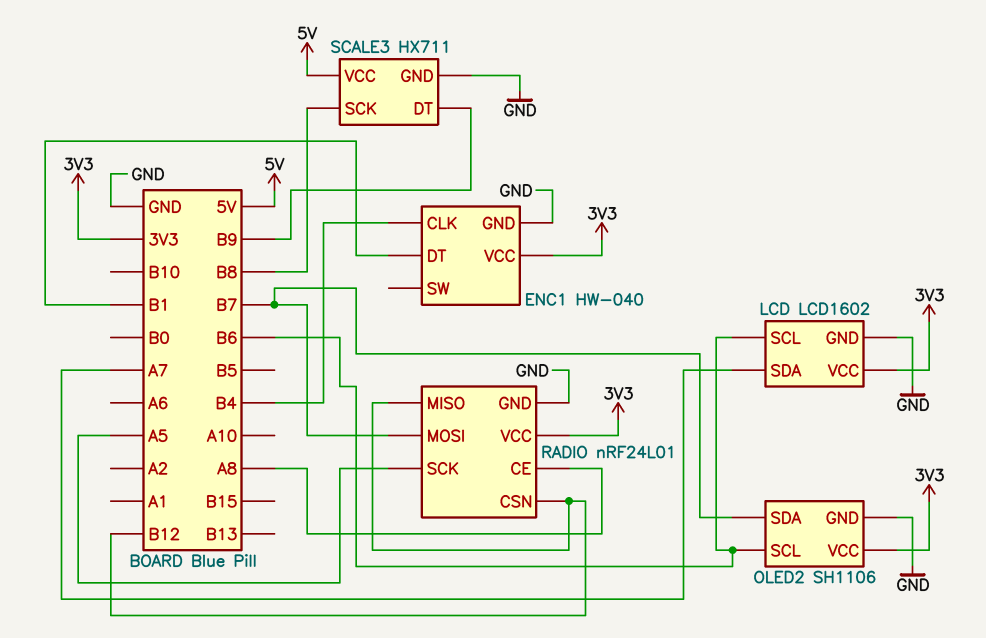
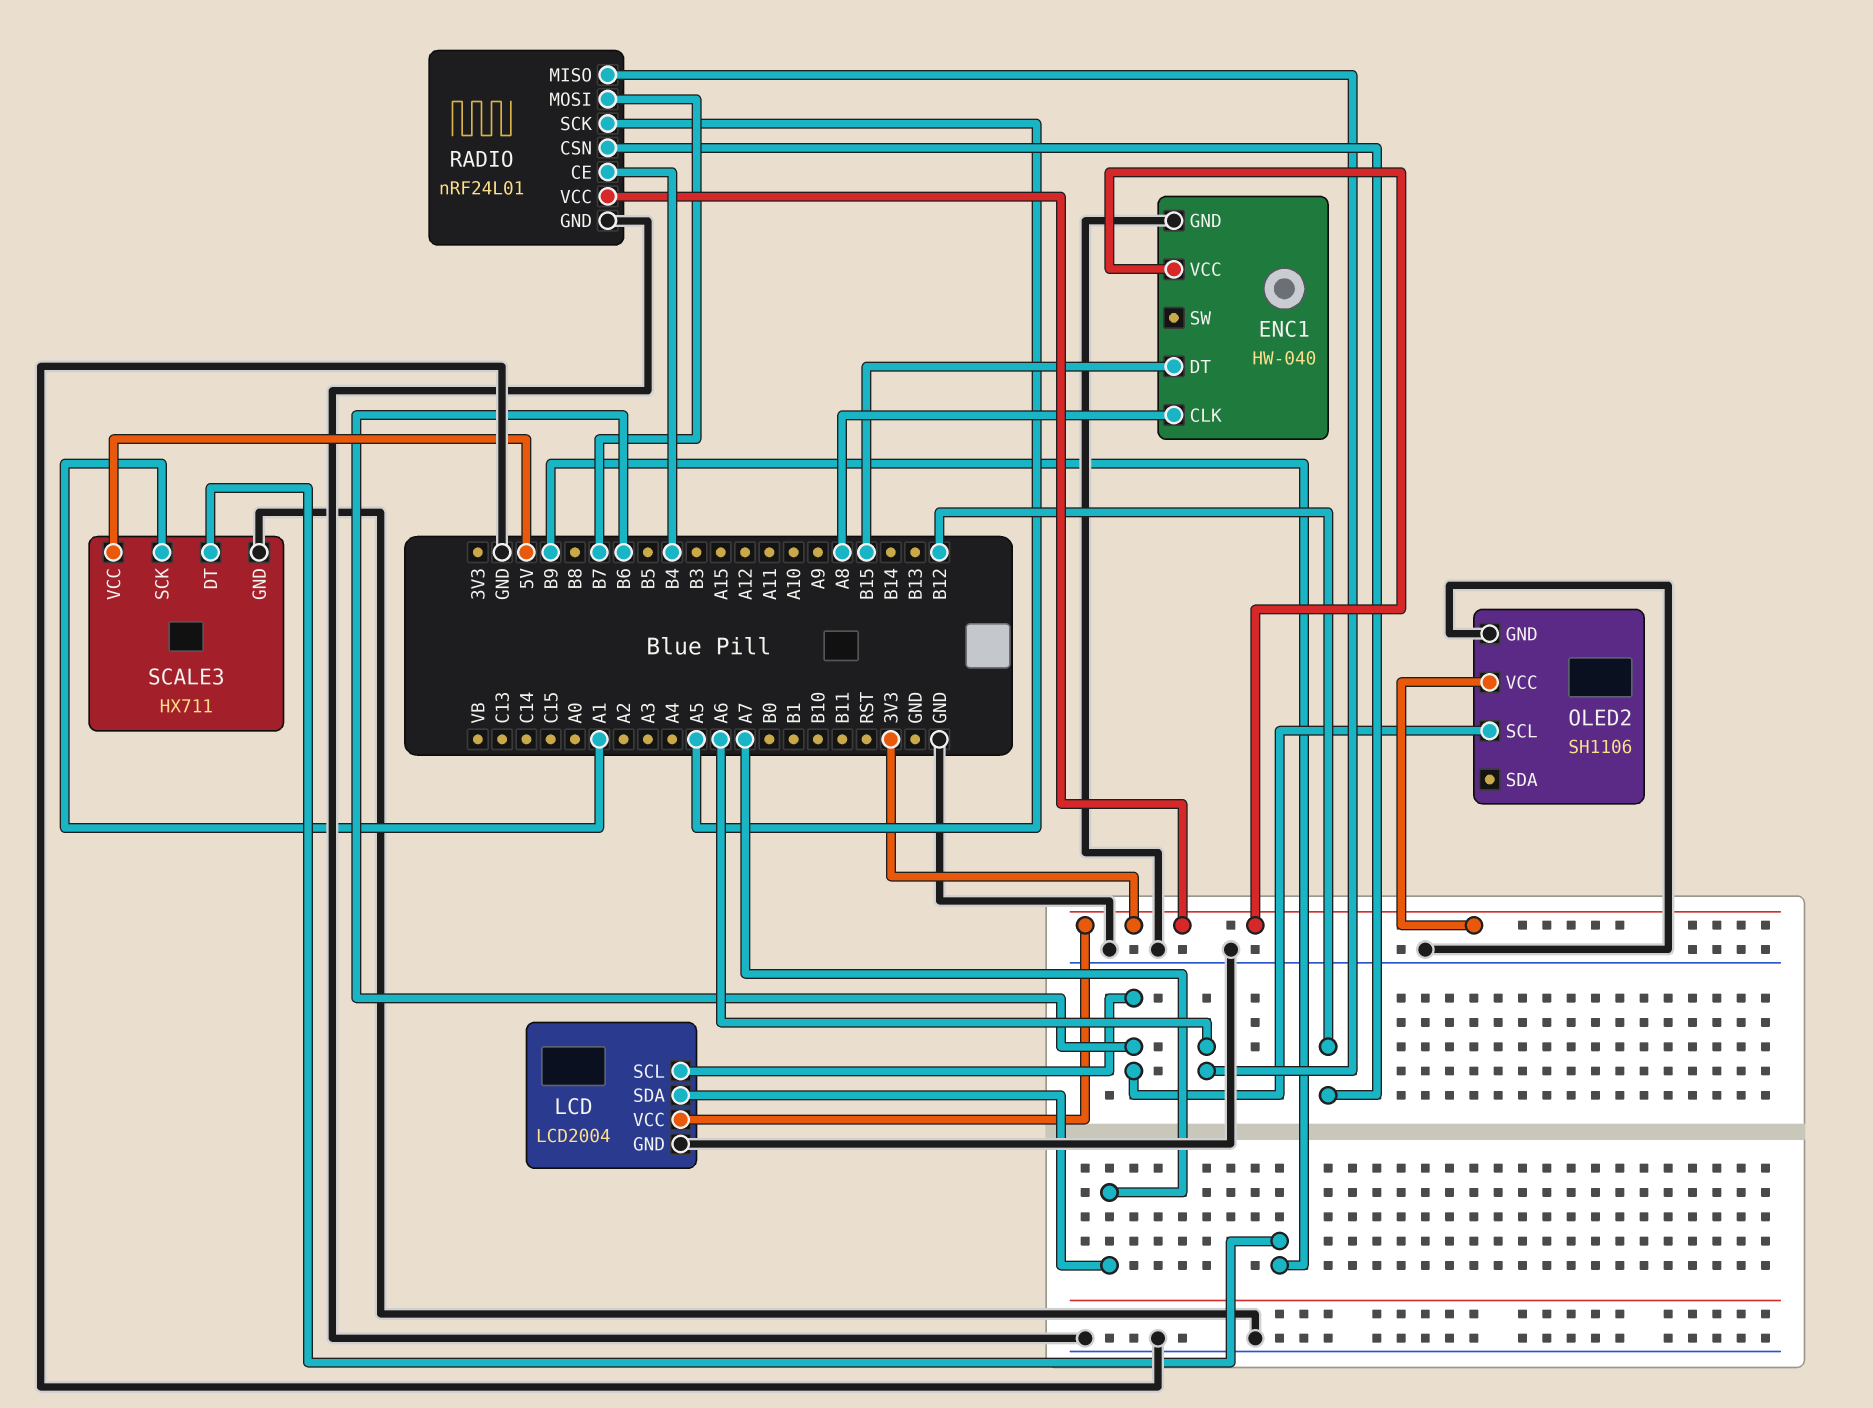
ENC1 pin CLK: B4 -> A8
ENC1 pin DT: B1 -> B15
LCD: LCD1602 -> LCD2004
OLED2 pin SDA: B7 -> none
RADIO pin CE: A8 -> B4
RADIO pin MISO: B12 -> A6
SCALE3 pin SCK: B8 -> A1

